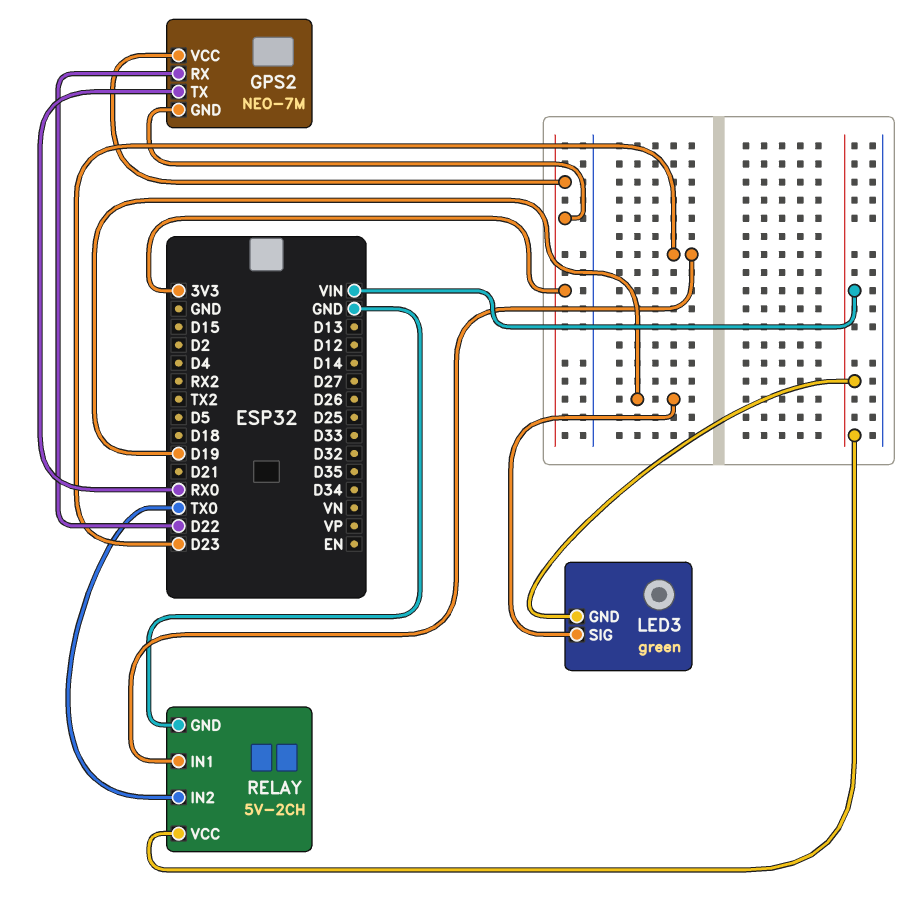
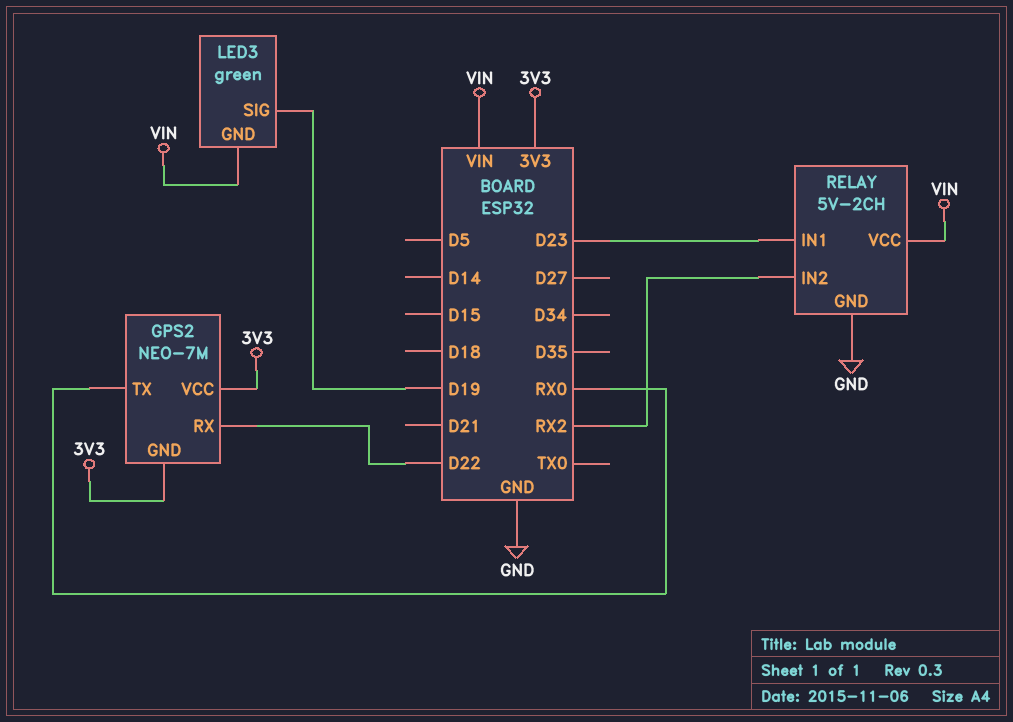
RELAY pin IN2: TX0 -> RX2

